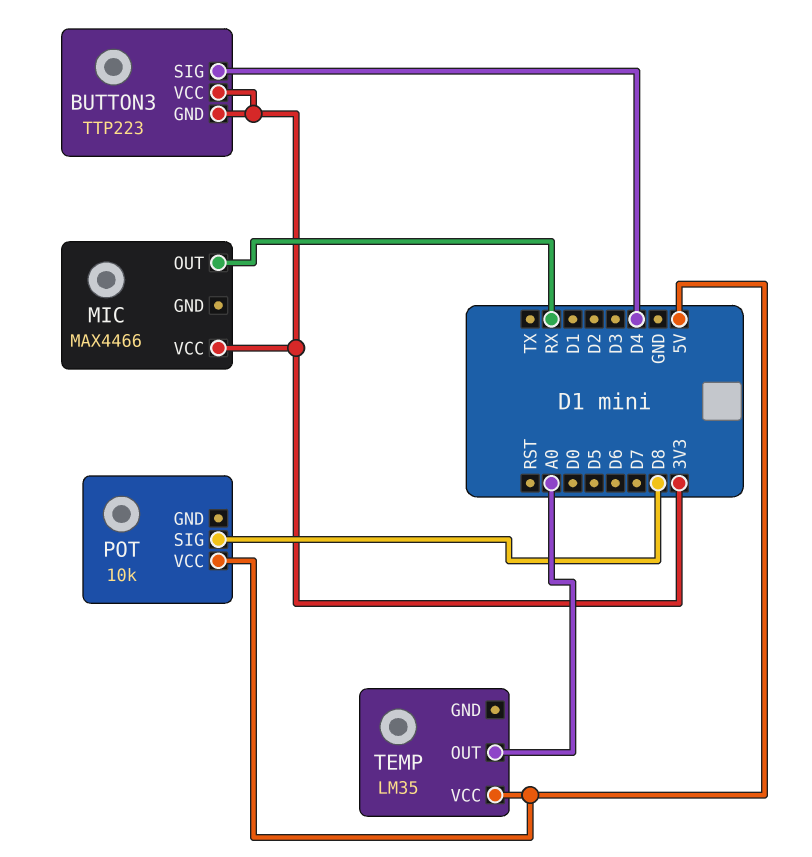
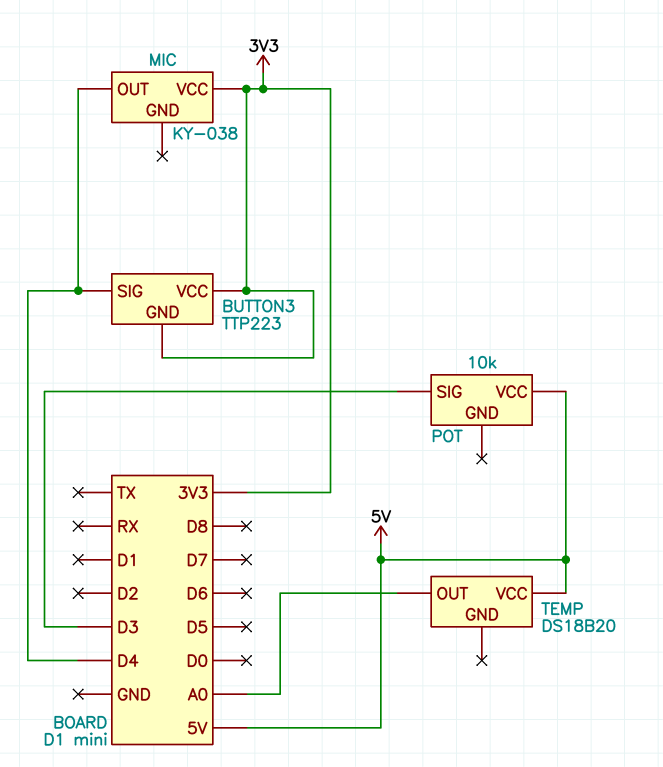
MIC: MAX4466 -> KY-038
MIC pin OUT: RX -> D4
POT pin SIG: D8 -> D3
TEMP: LM35 -> DS18B20

